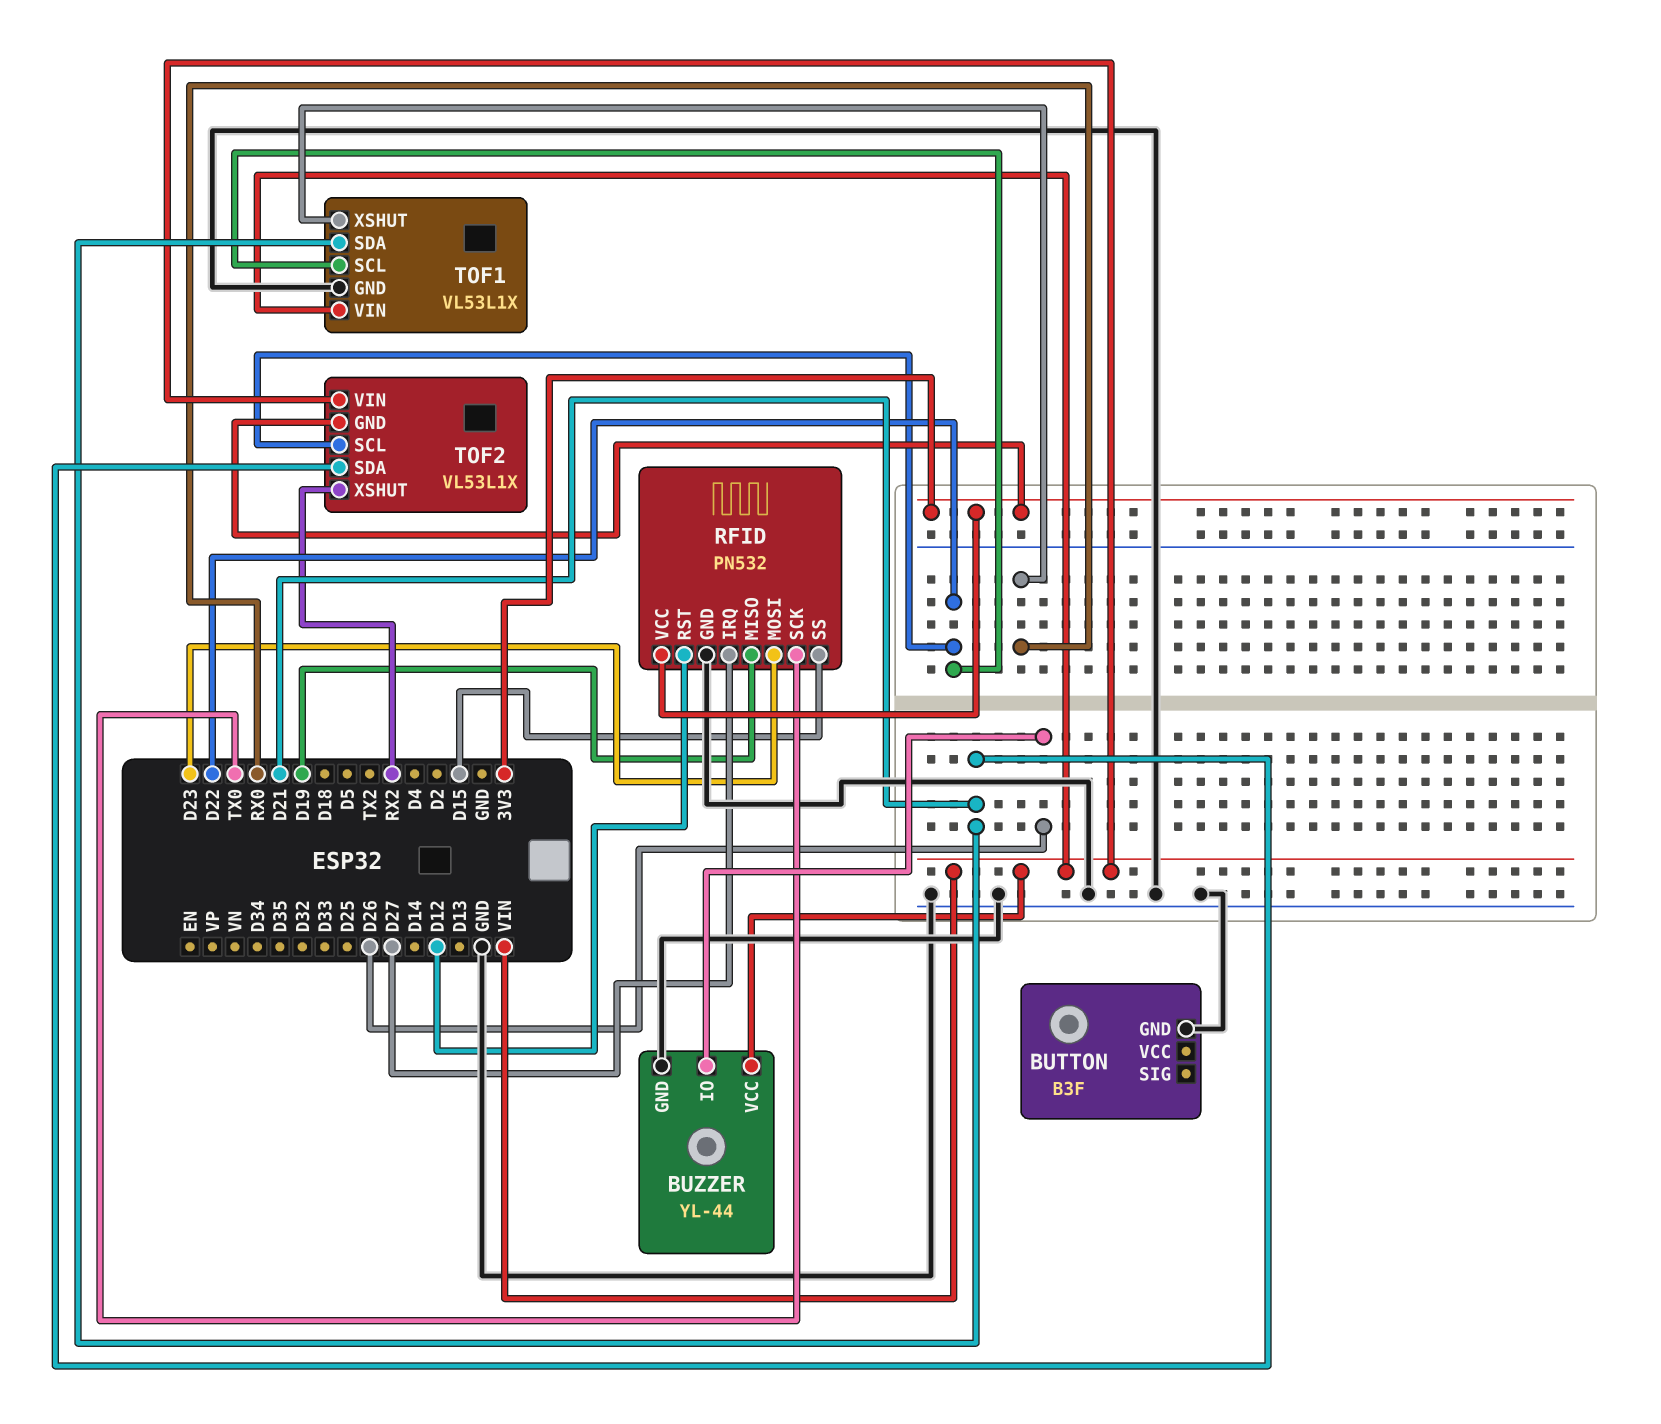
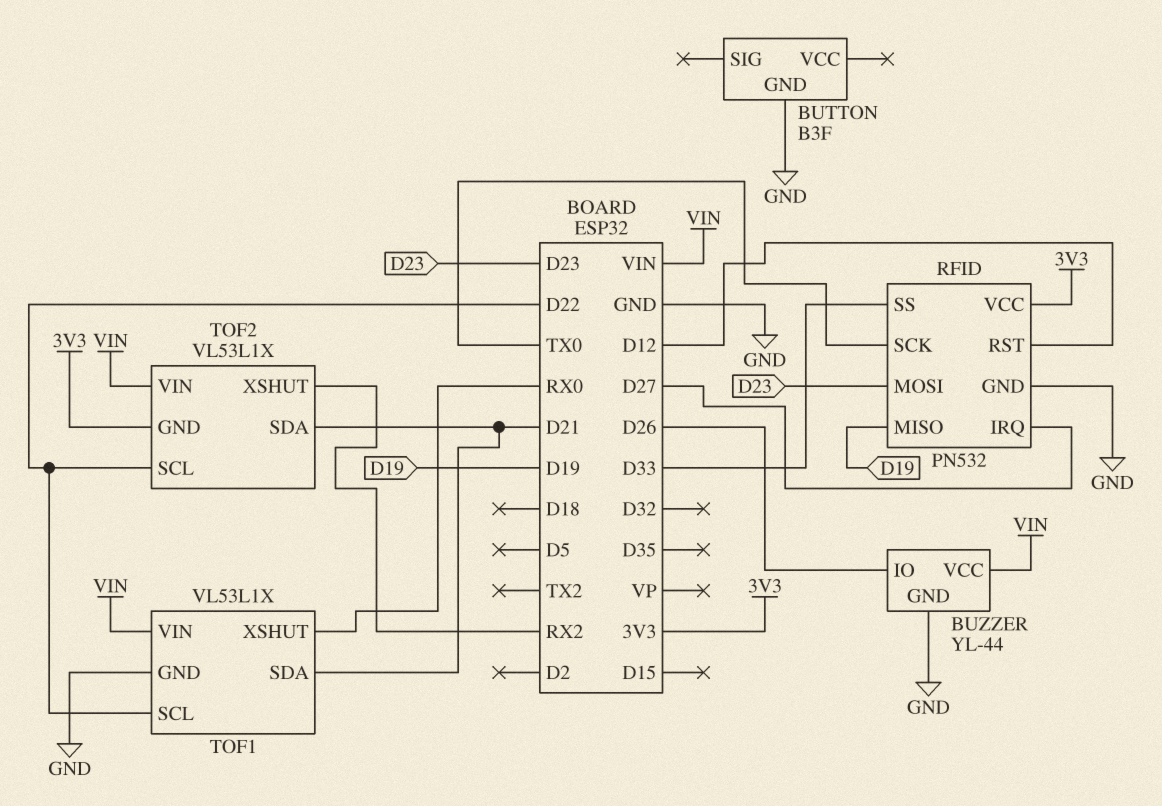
RFID pin SS: D15 -> D33

